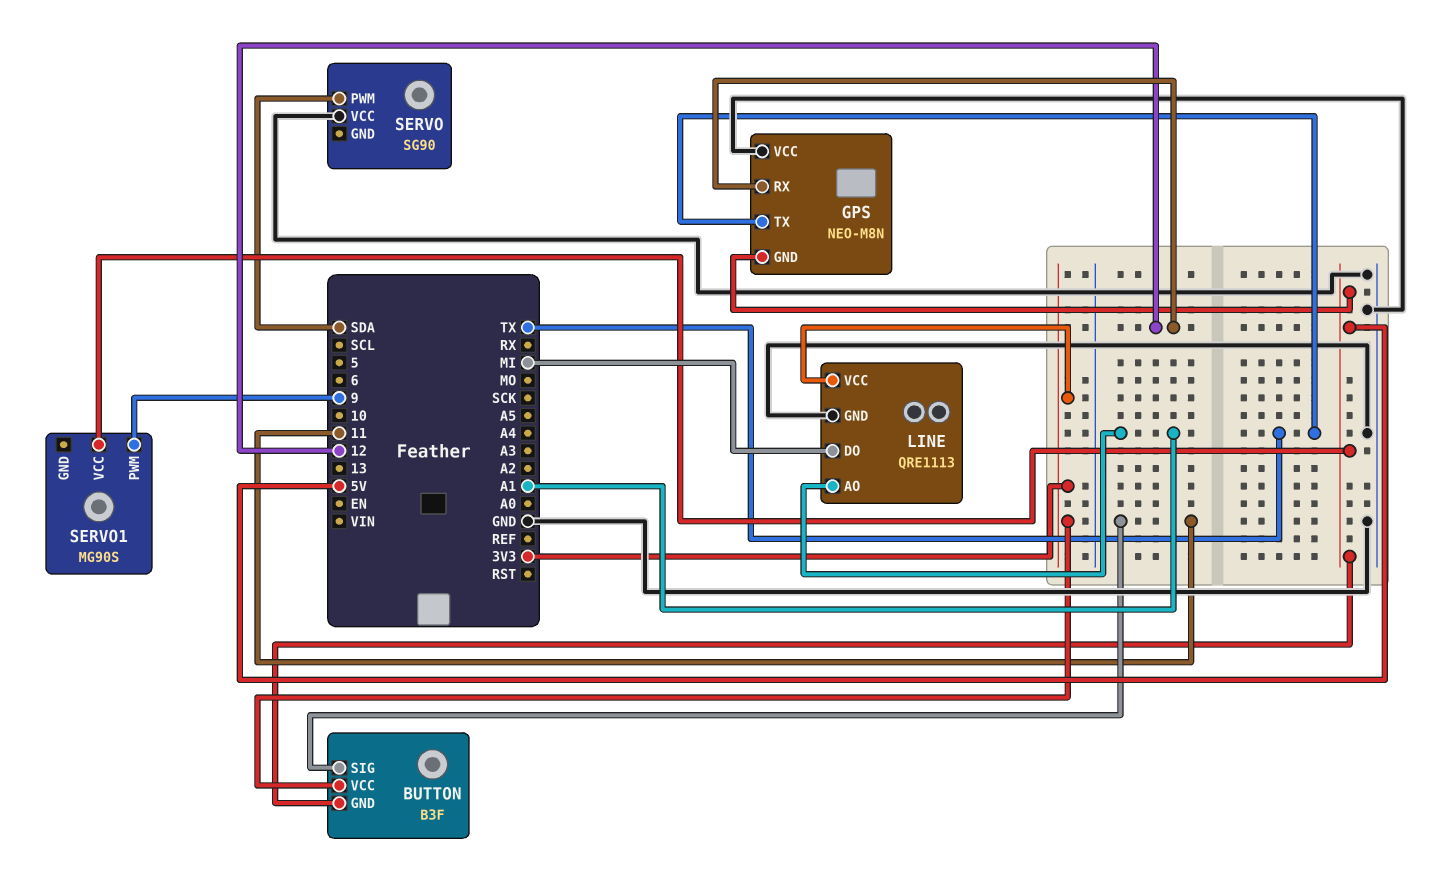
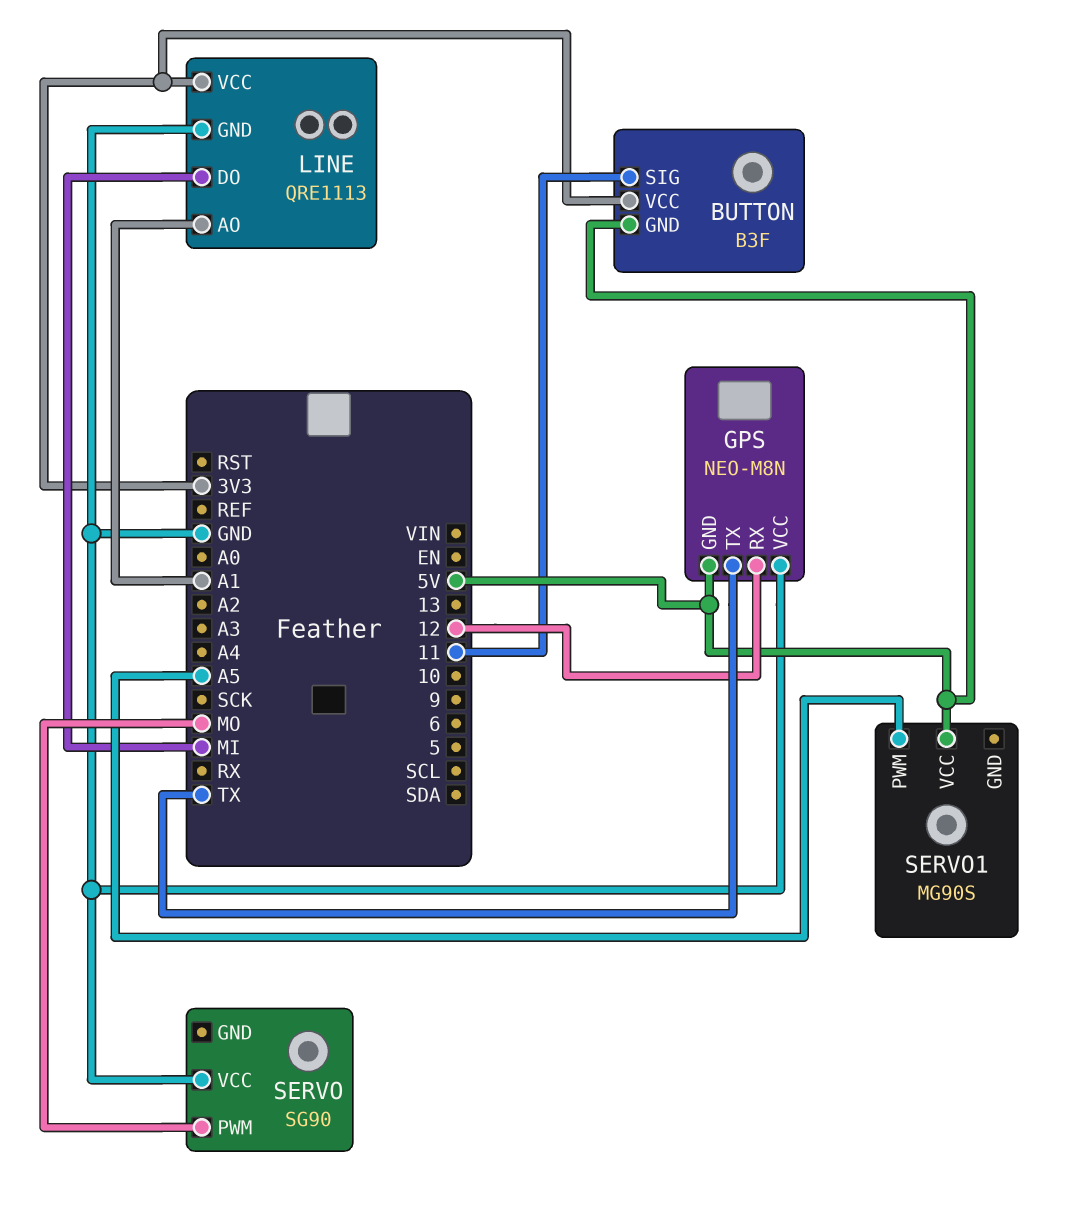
SERVO pin PWM: SDA -> MO
SERVO1 pin PWM: 9 -> A5

